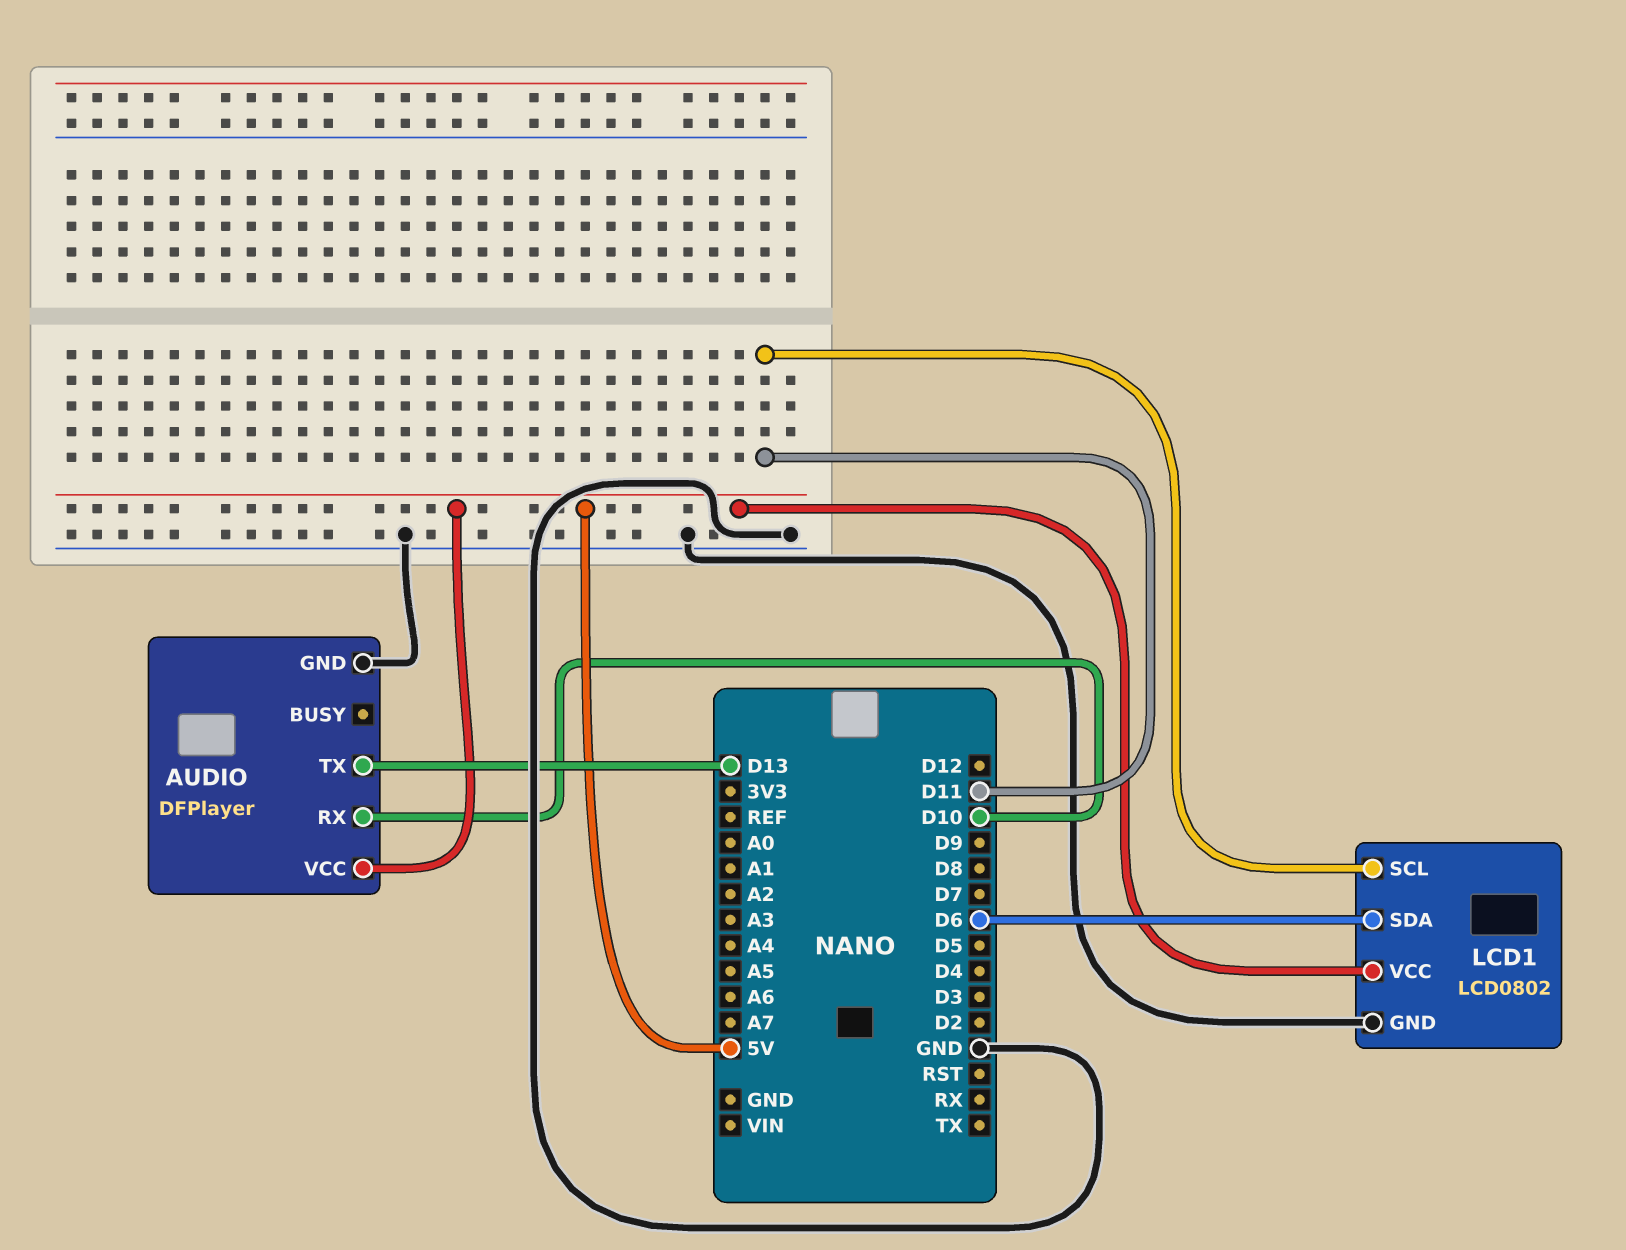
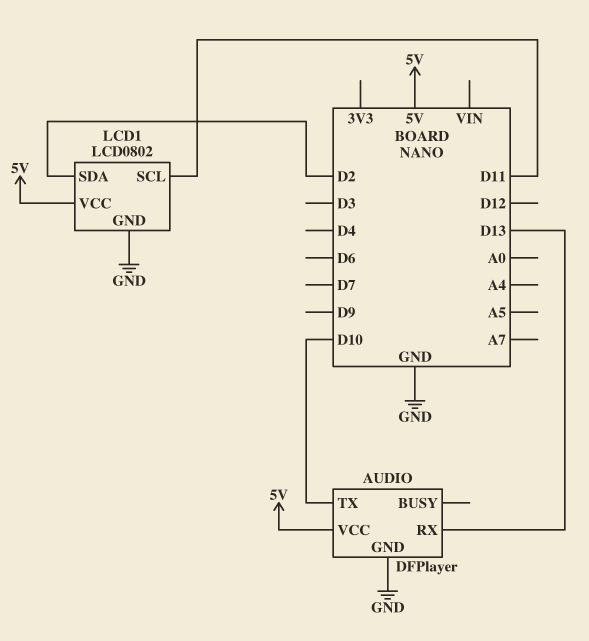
AUDIO pin RX: D10 -> D13
AUDIO pin TX: D13 -> D10
LCD1 pin SDA: D6 -> D2

